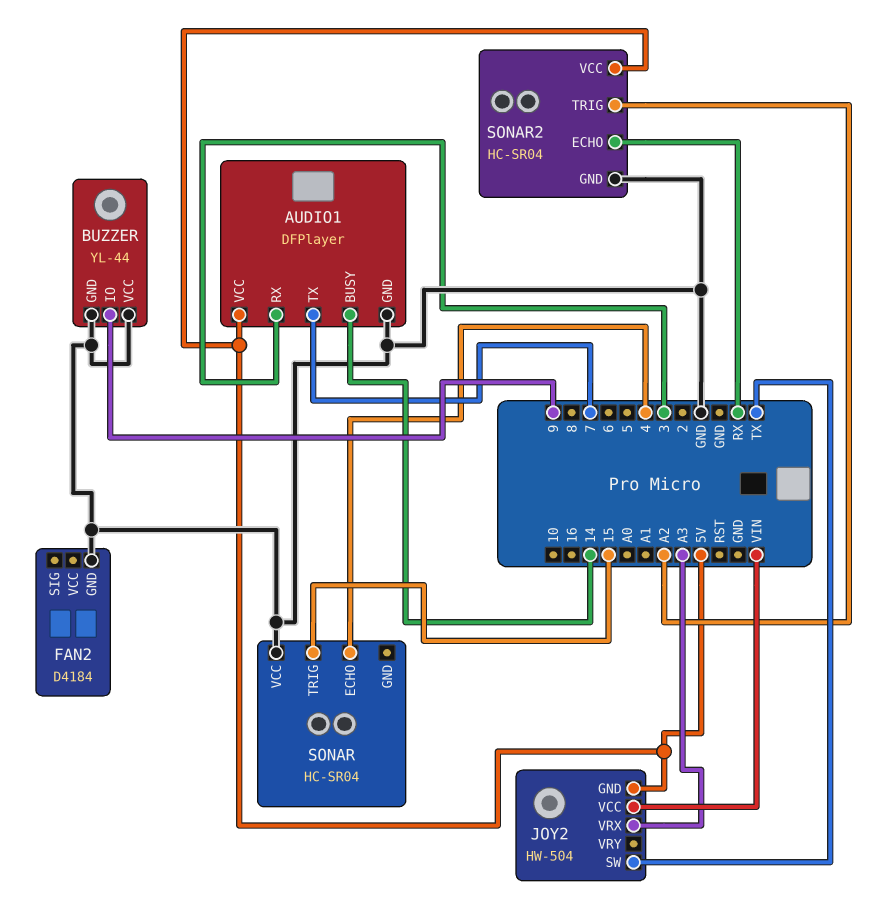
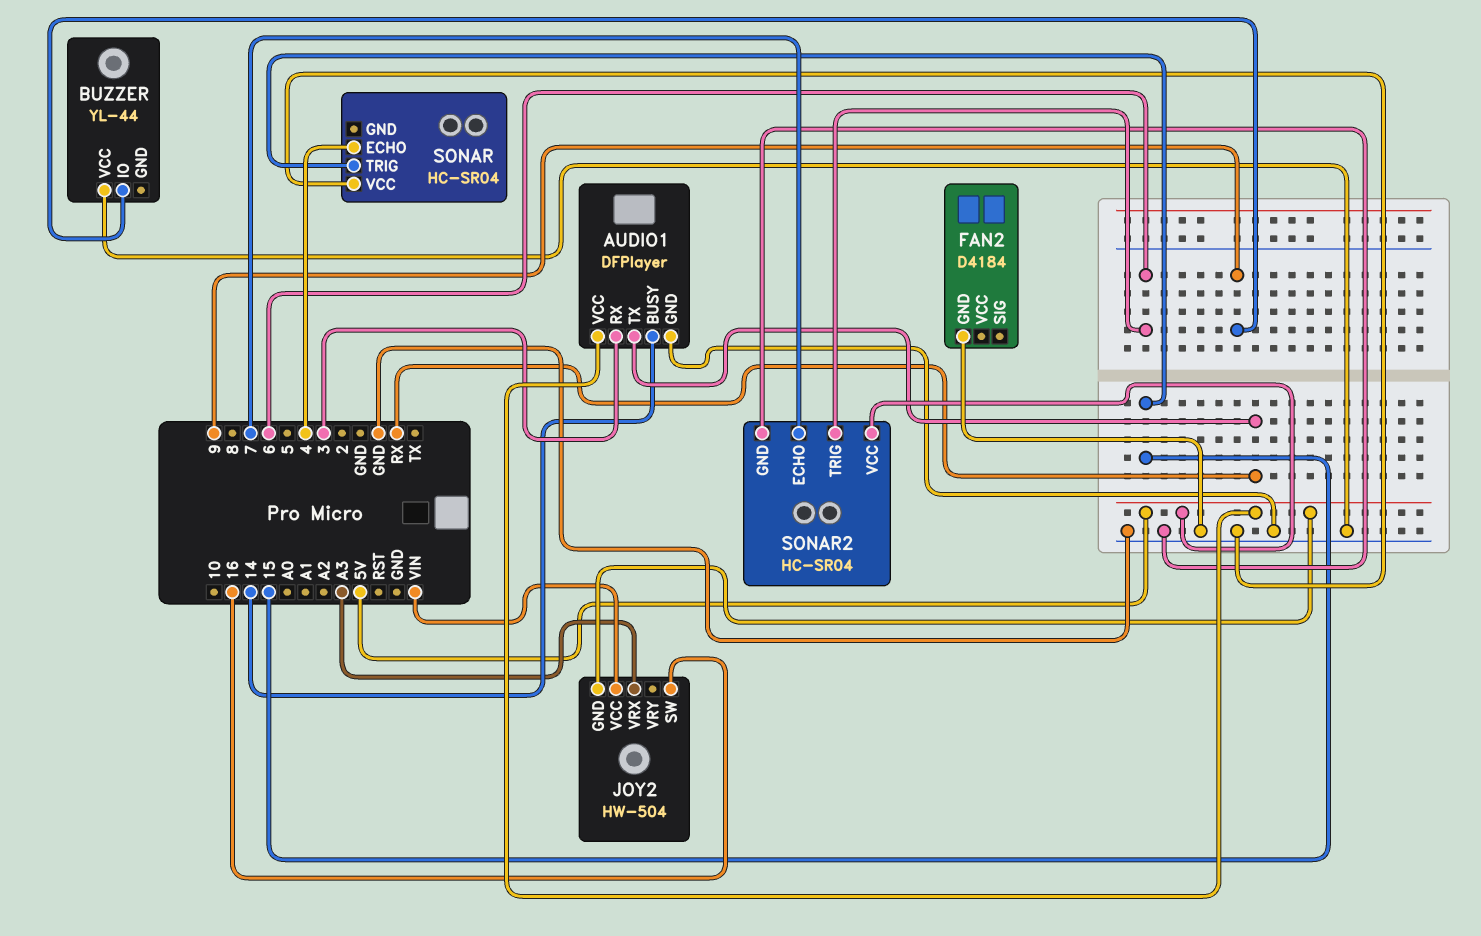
AUDIO1 pin TX: 7 -> RX
BUZZER pin GND: GND -> none
JOY2 pin SW: TX -> 16
SONAR2 pin ECHO: RX -> 7
SONAR2 pin TRIG: A2 -> 6

